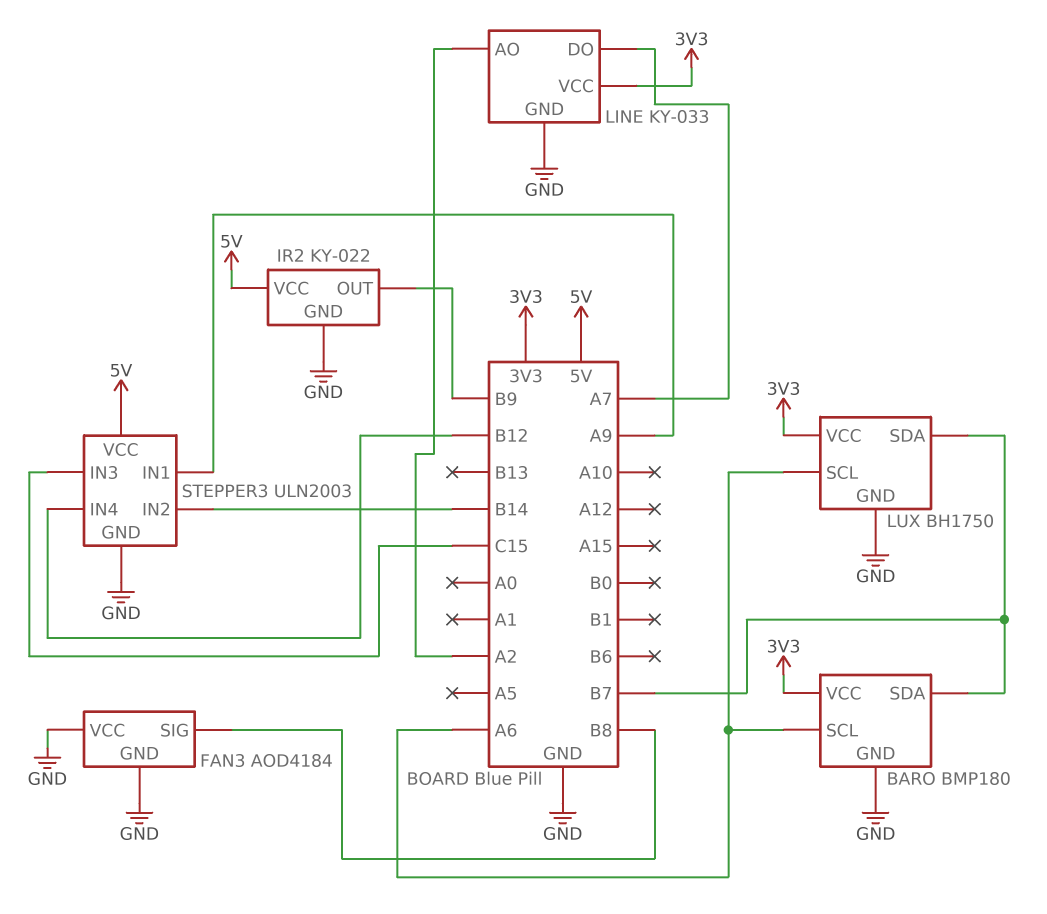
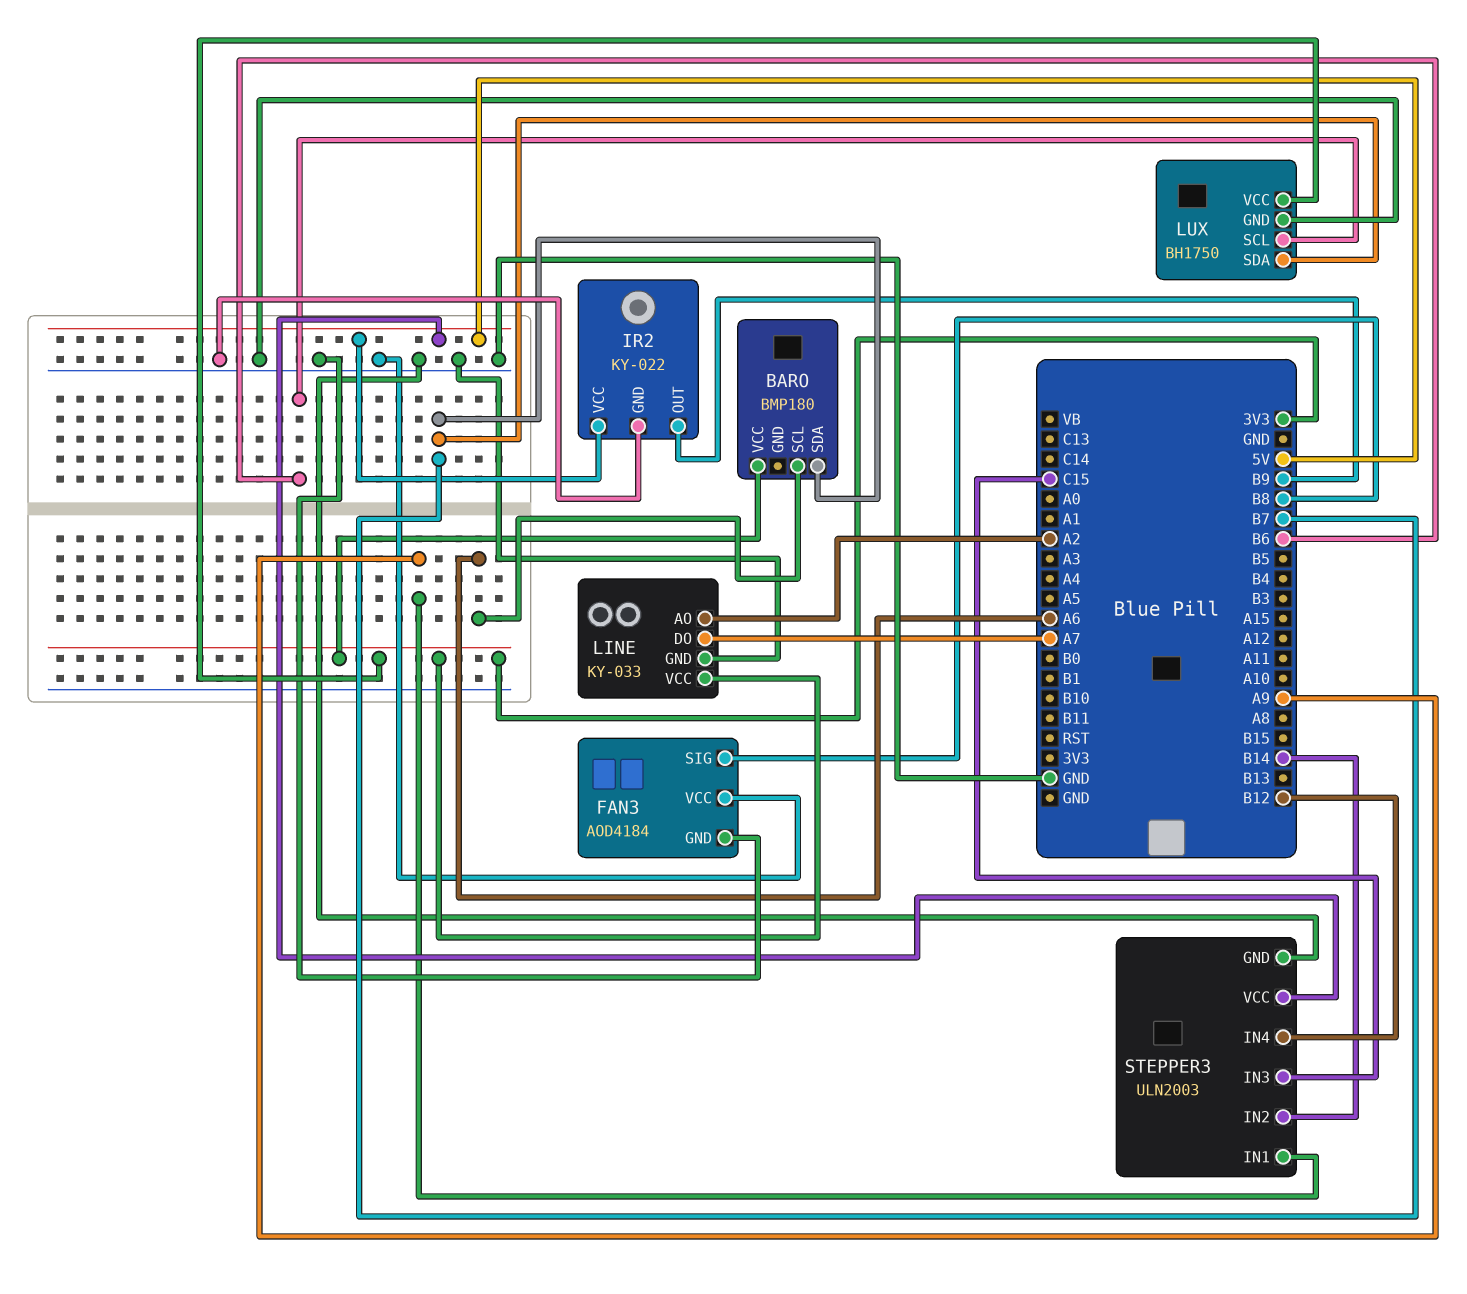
BARO pin GND: GND -> none
LUX pin SCL: A6 -> B6

